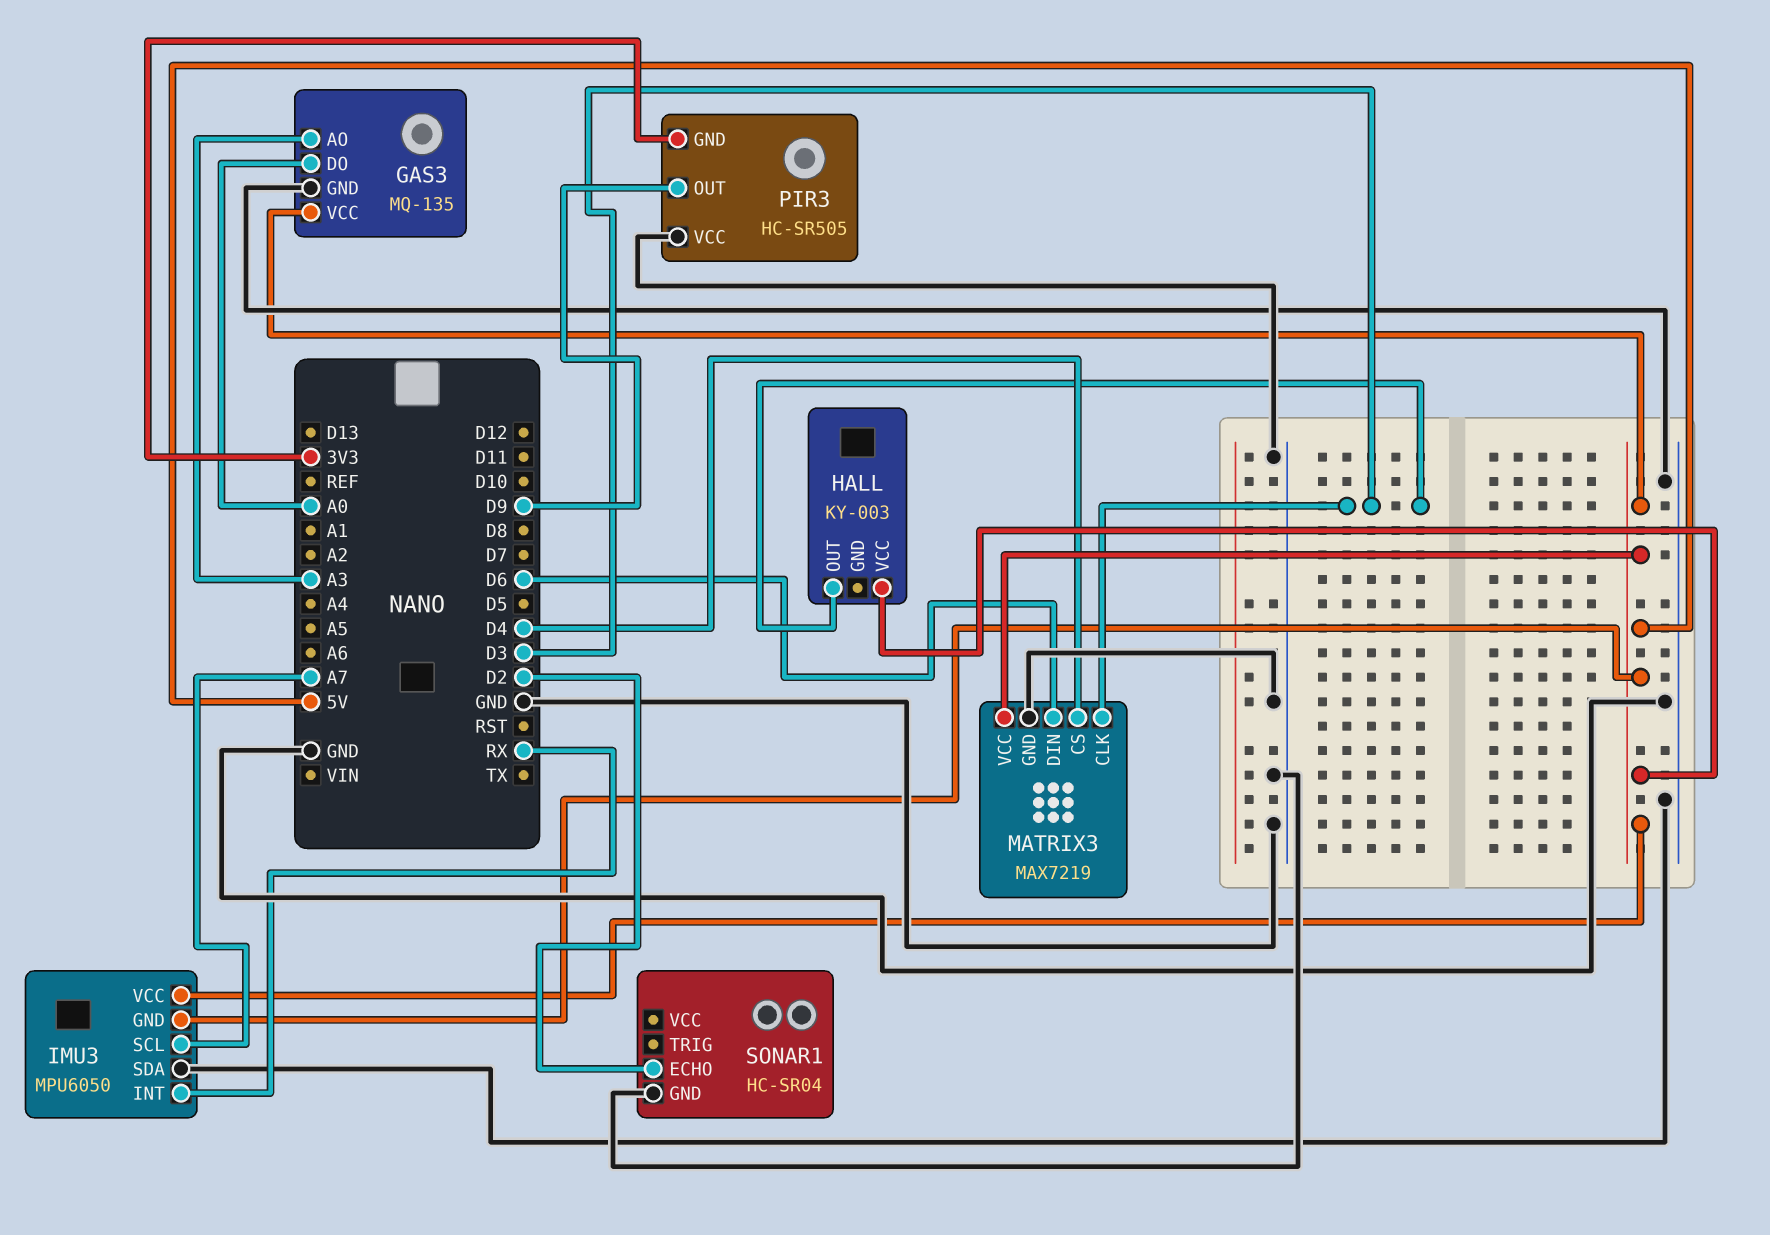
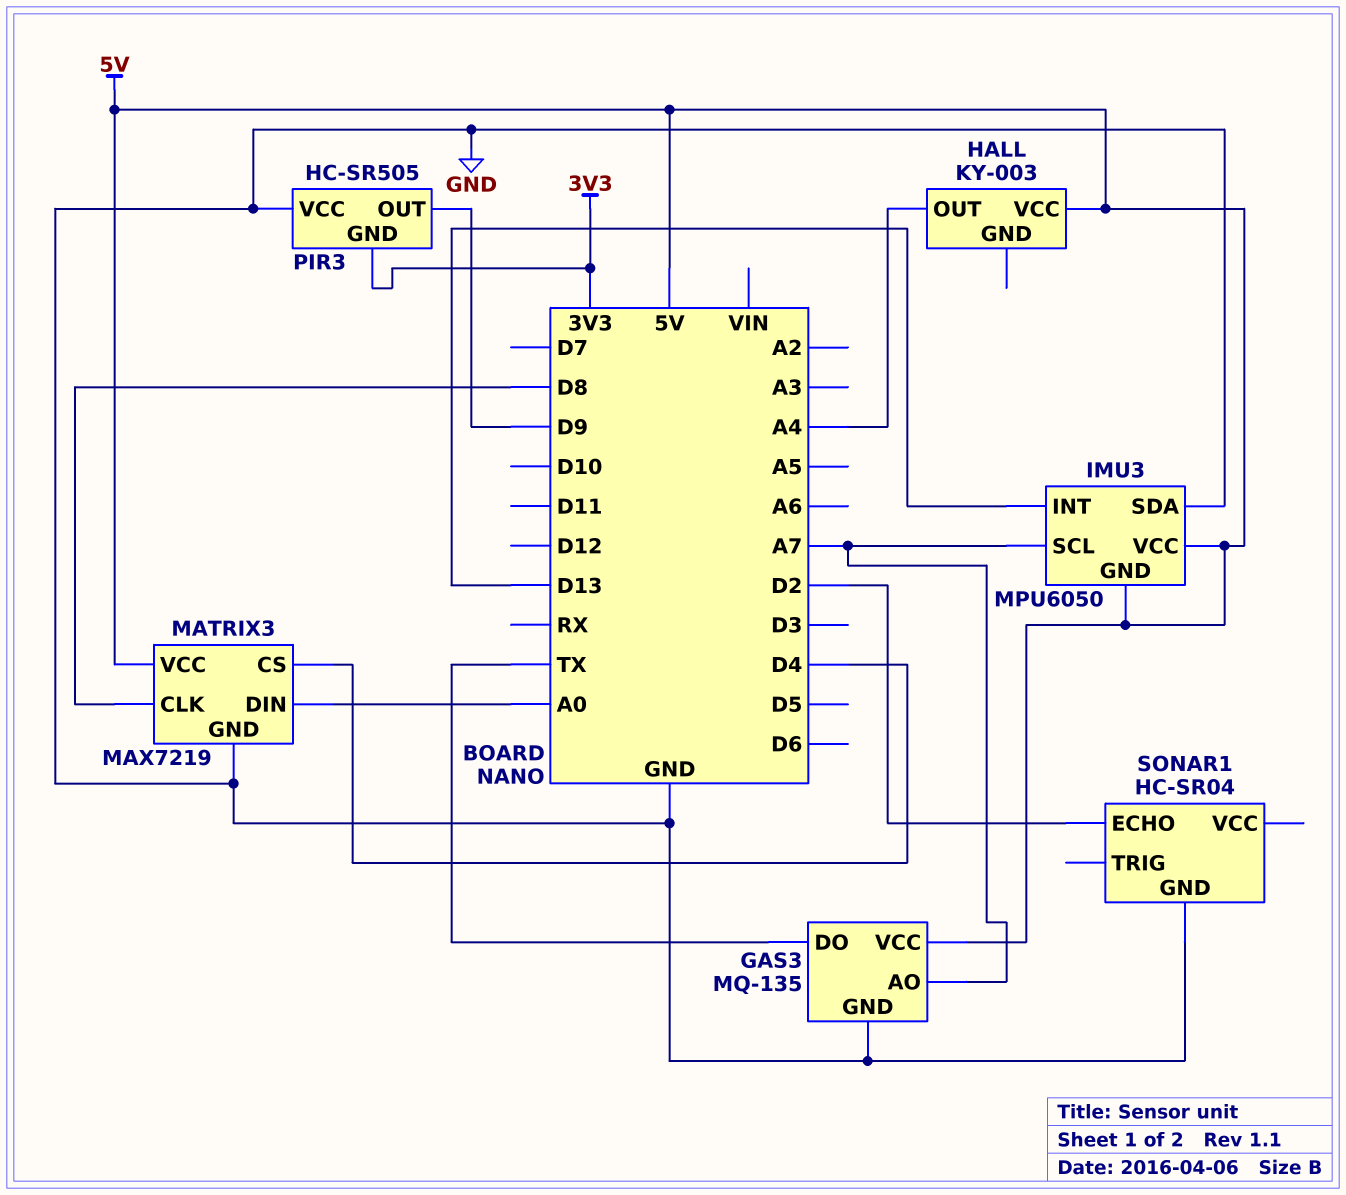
GAS3 pin AO: A3 -> A7
GAS3 pin DO: A0 -> TX
HALL pin OUT: D3 -> A4
IMU3 pin INT: RX -> D13
MATRIX3 pin CLK: D3 -> D8
MATRIX3 pin DIN: D6 -> A0

